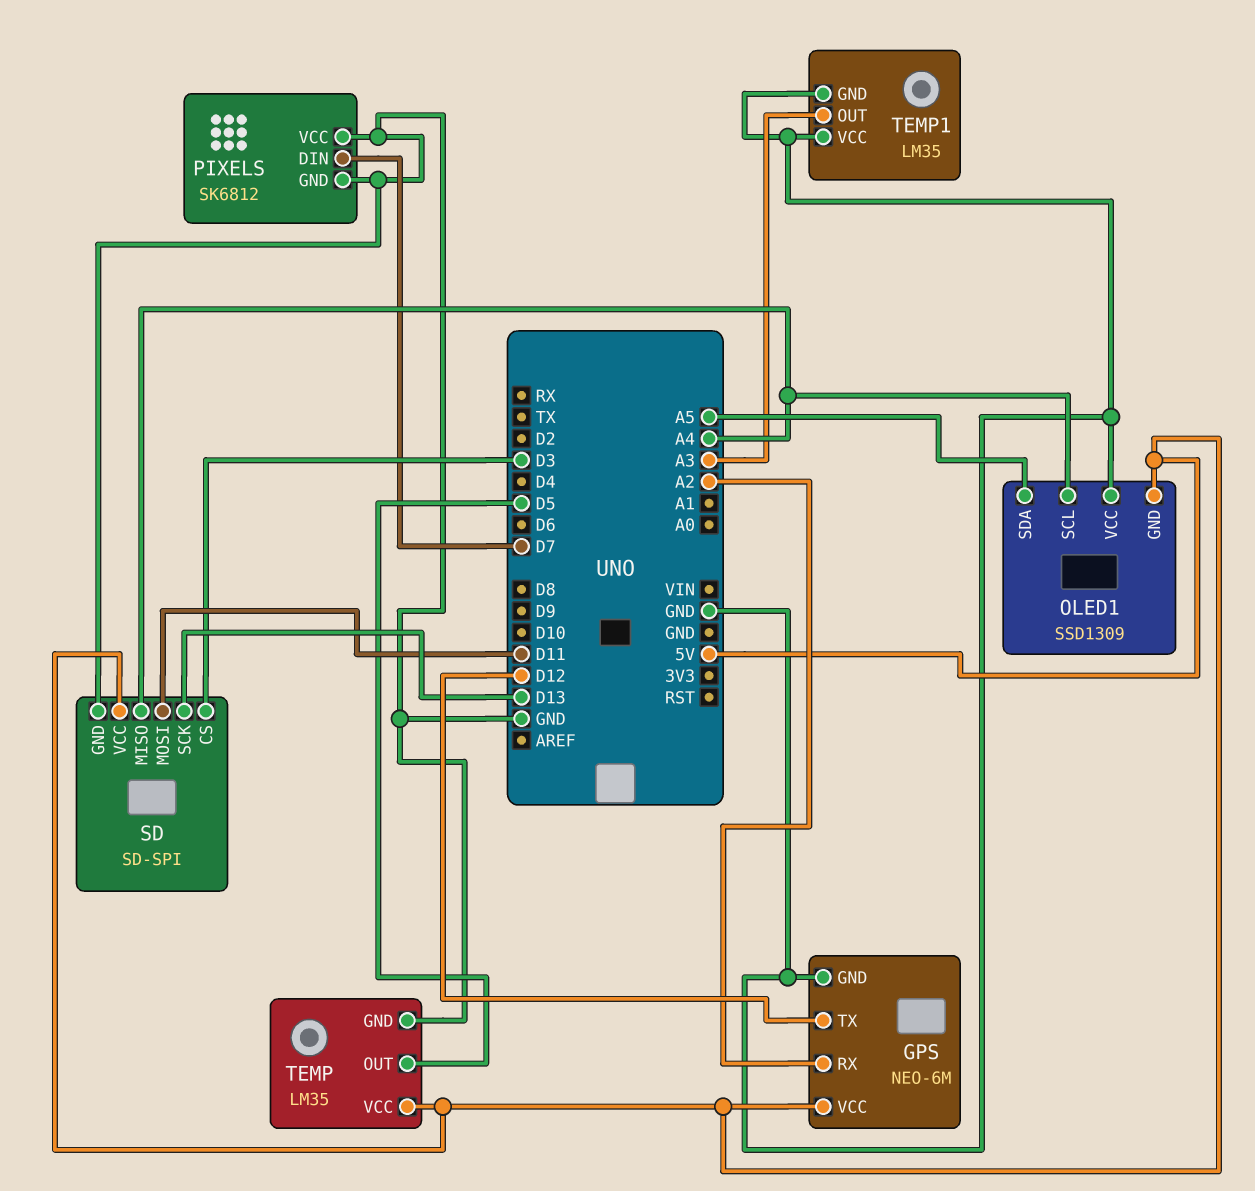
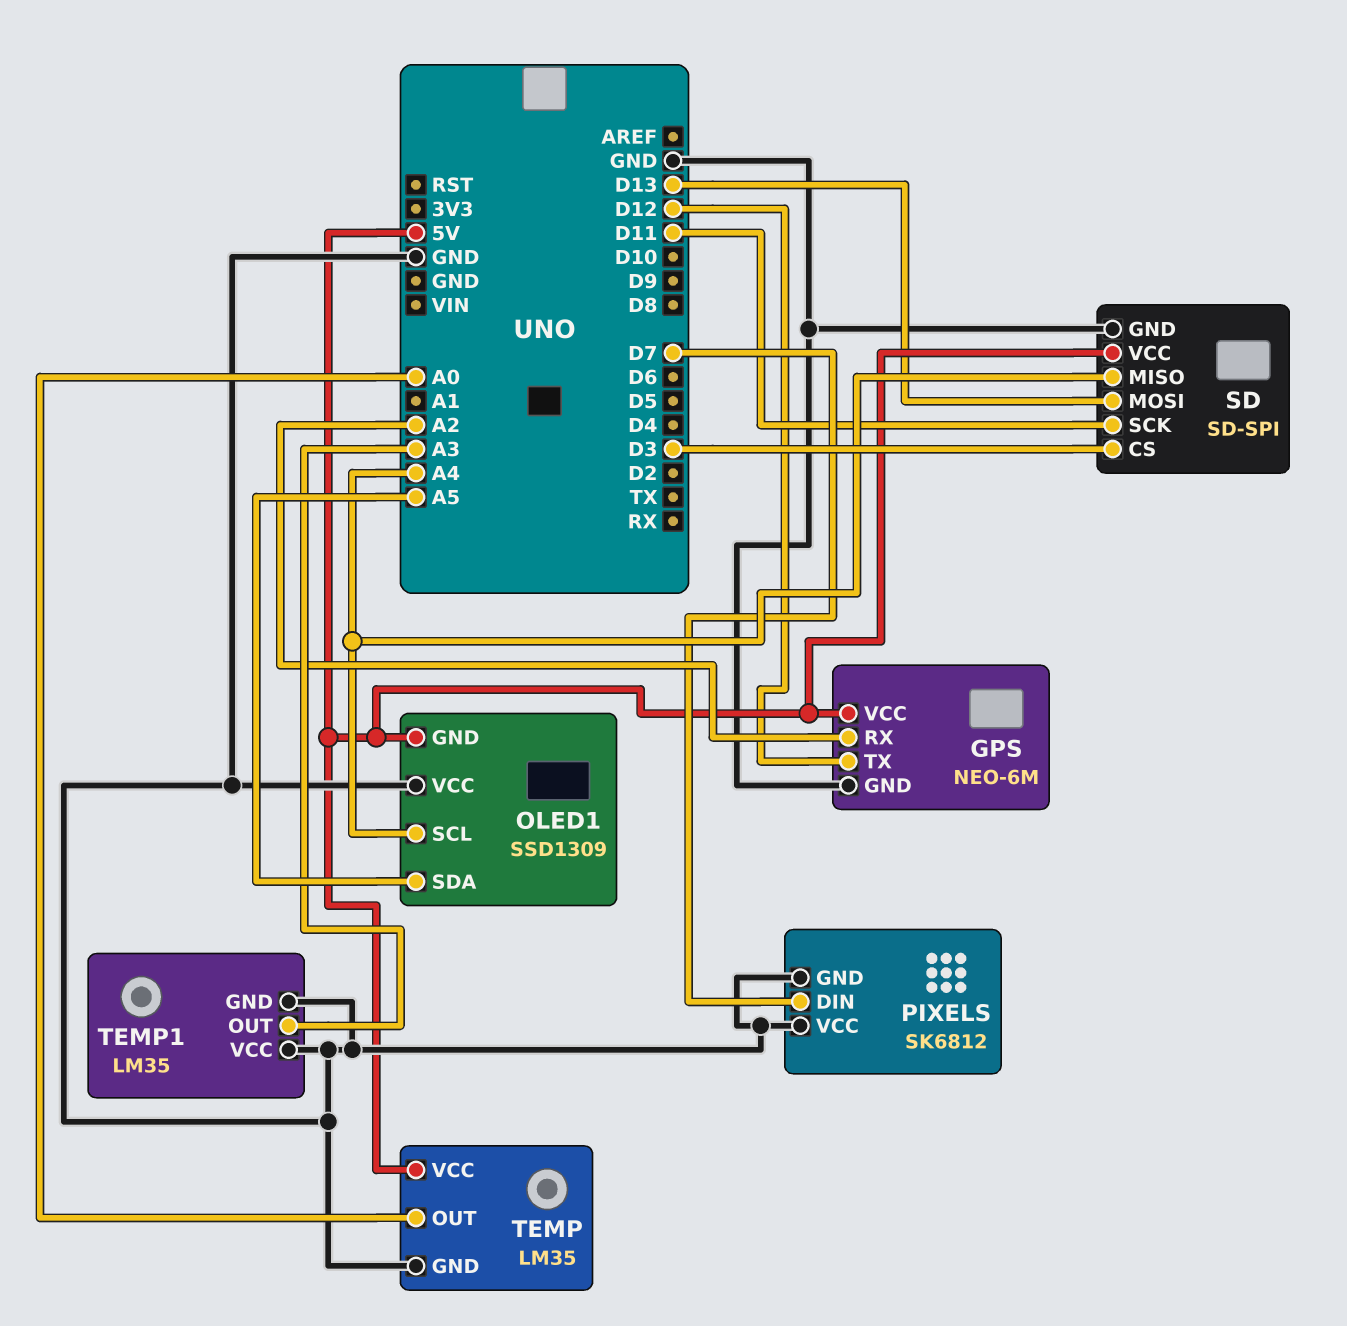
SD pin MOSI: D11 -> D13
SD pin SCK: D13 -> D11
TEMP pin OUT: D5 -> A0

